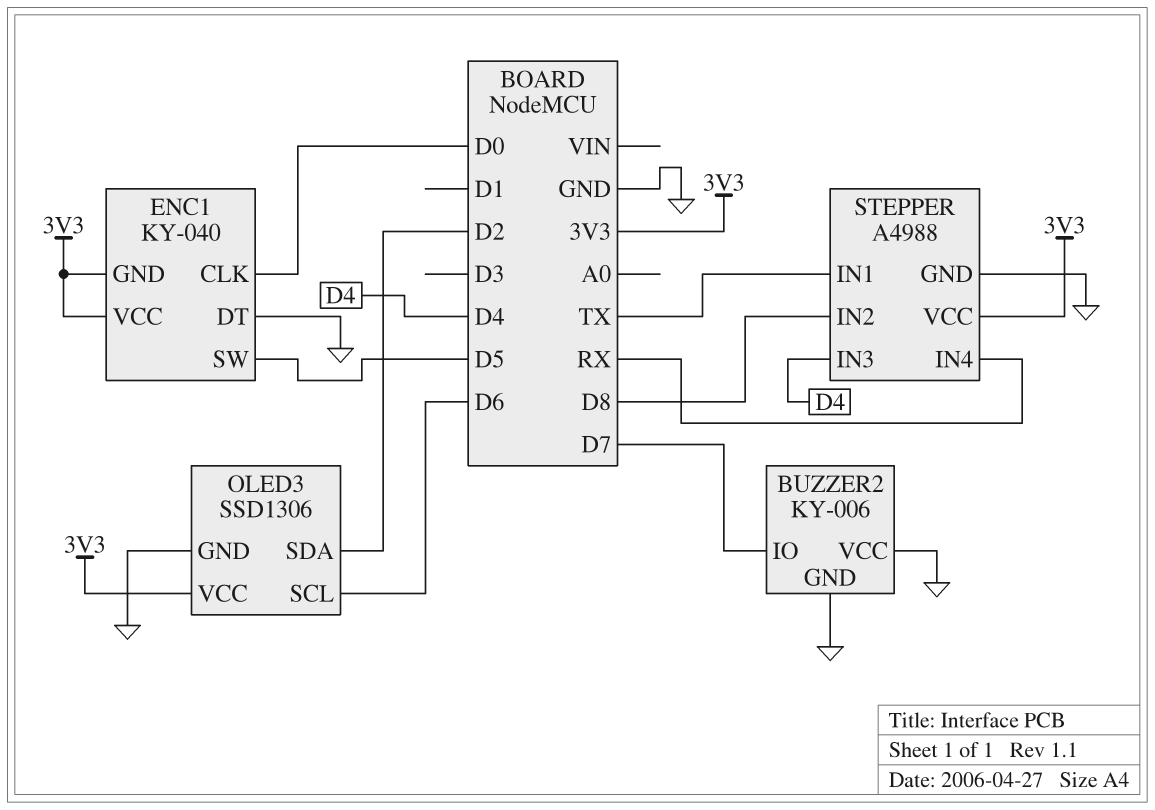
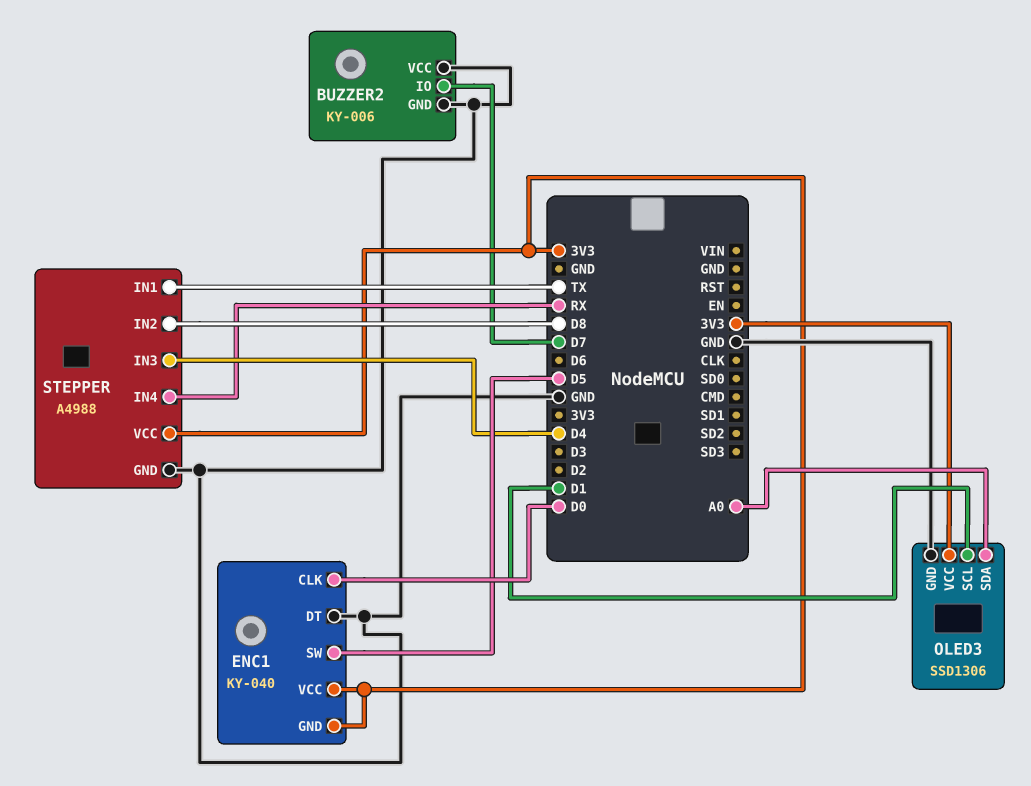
OLED3 pin SCL: D6 -> D1
OLED3 pin SDA: D2 -> A0

